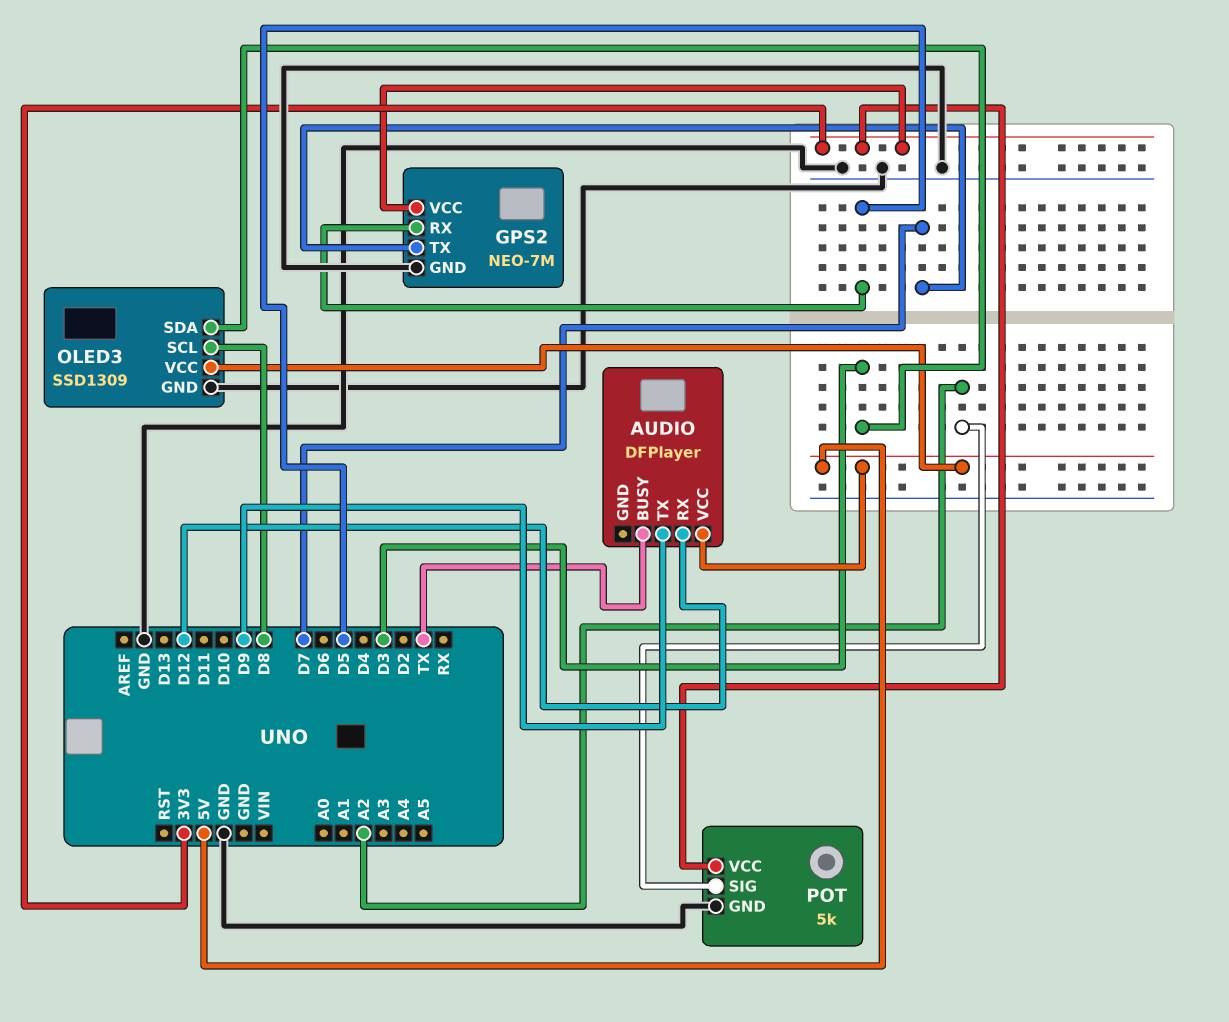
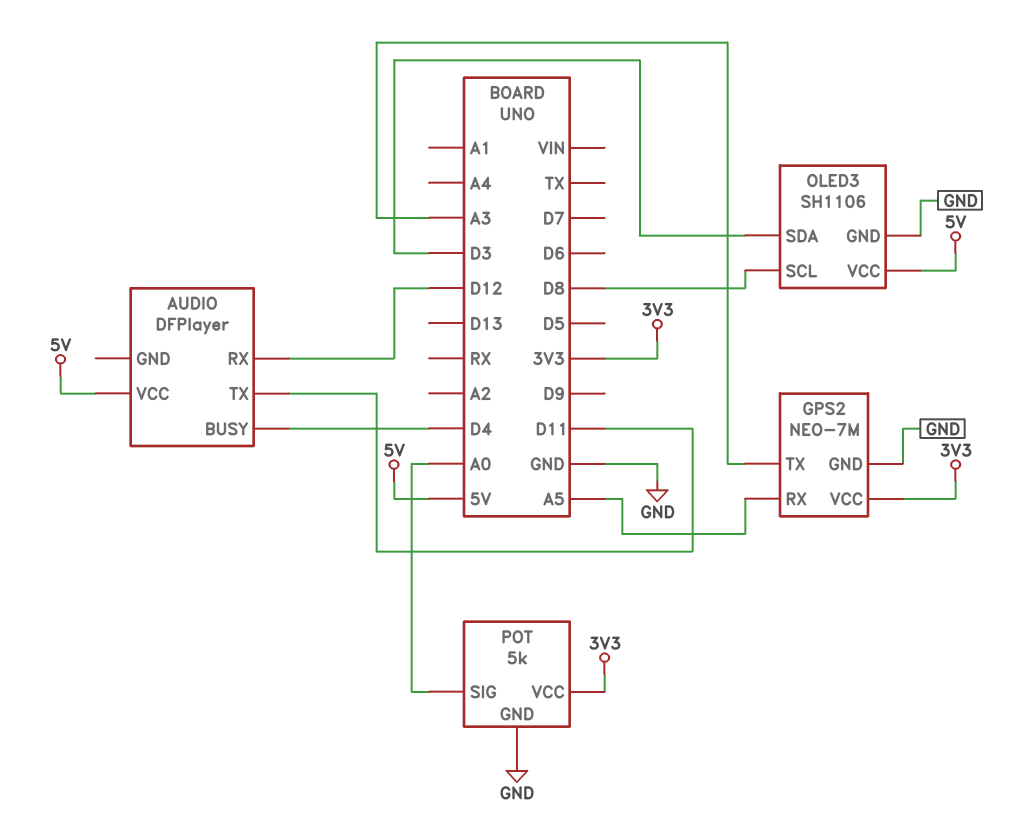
AUDIO pin BUSY: TX -> D4
AUDIO pin TX: D9 -> D11
GPS2 pin RX: D5 -> A5
GPS2 pin TX: D7 -> A3
OLED3: SSD1309 -> SH1106
POT pin SIG: A2 -> A0

